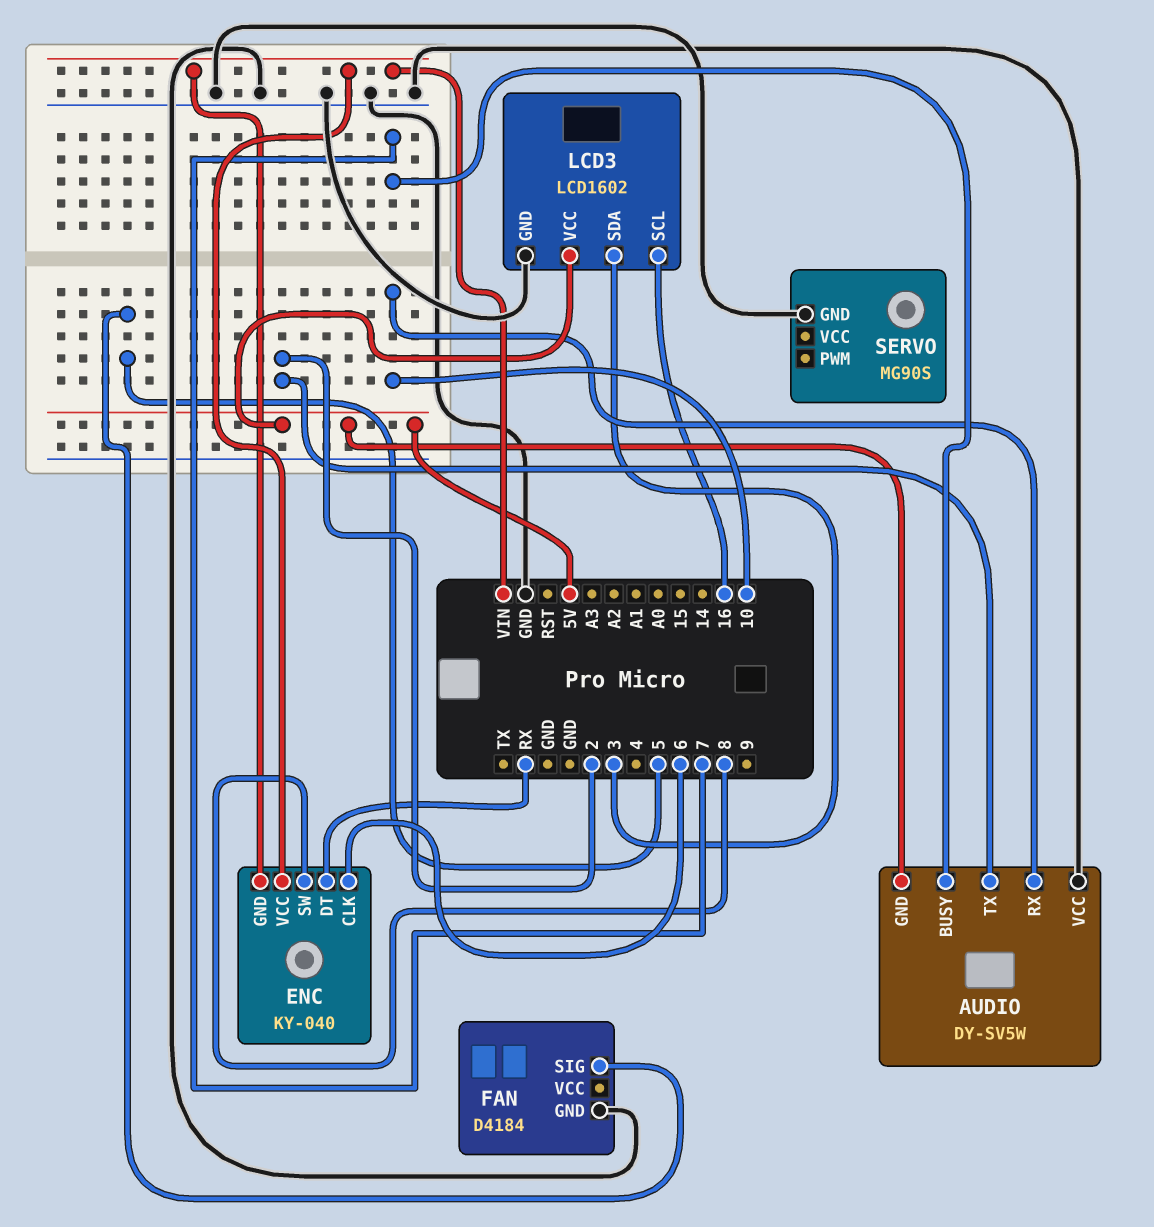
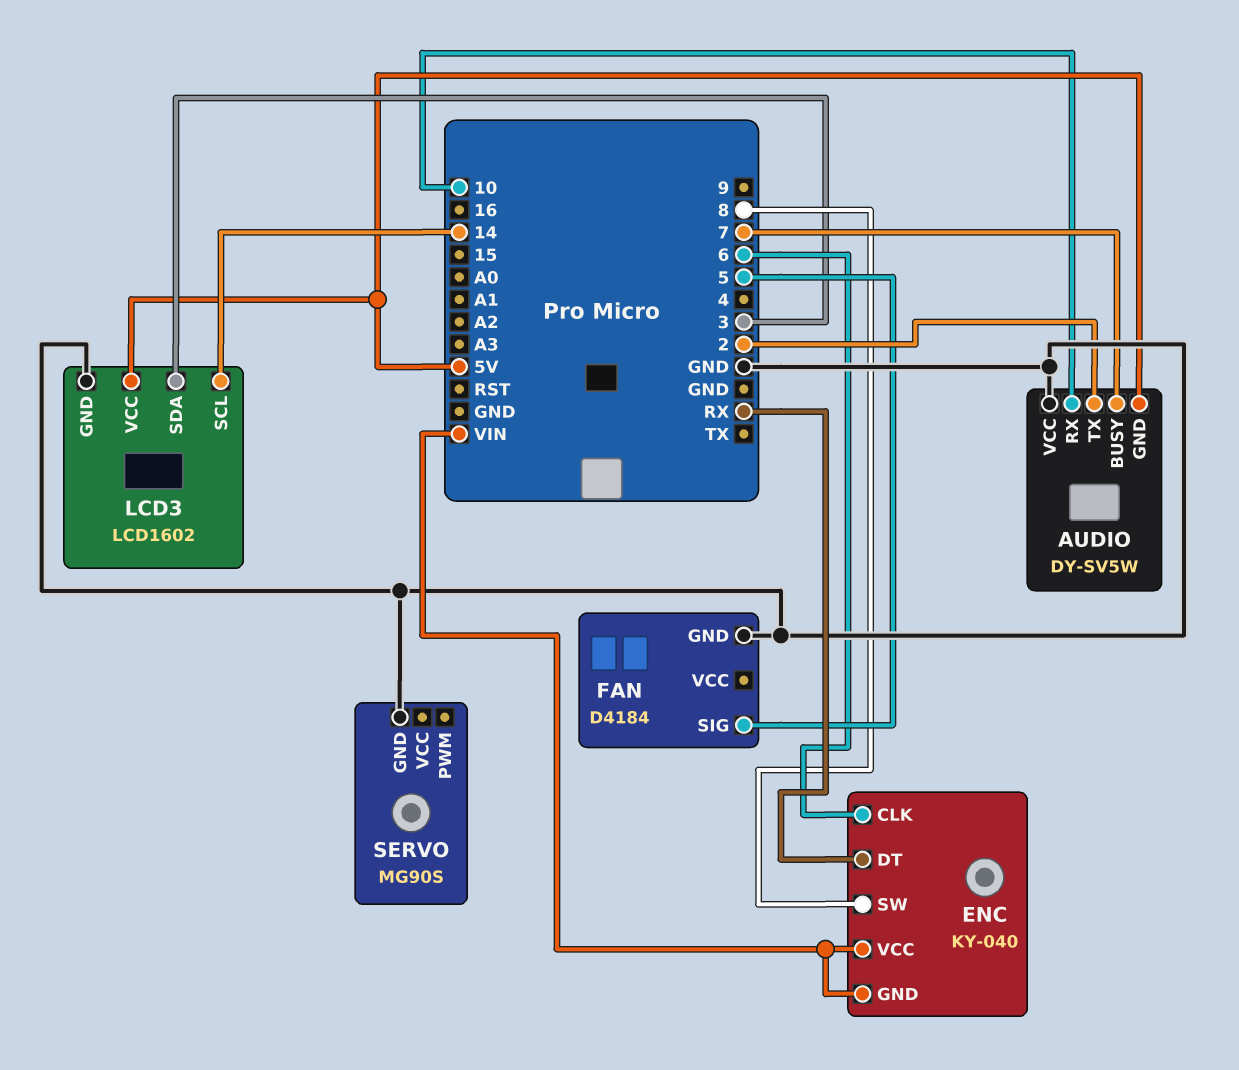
LCD3 pin SCL: 16 -> 14

